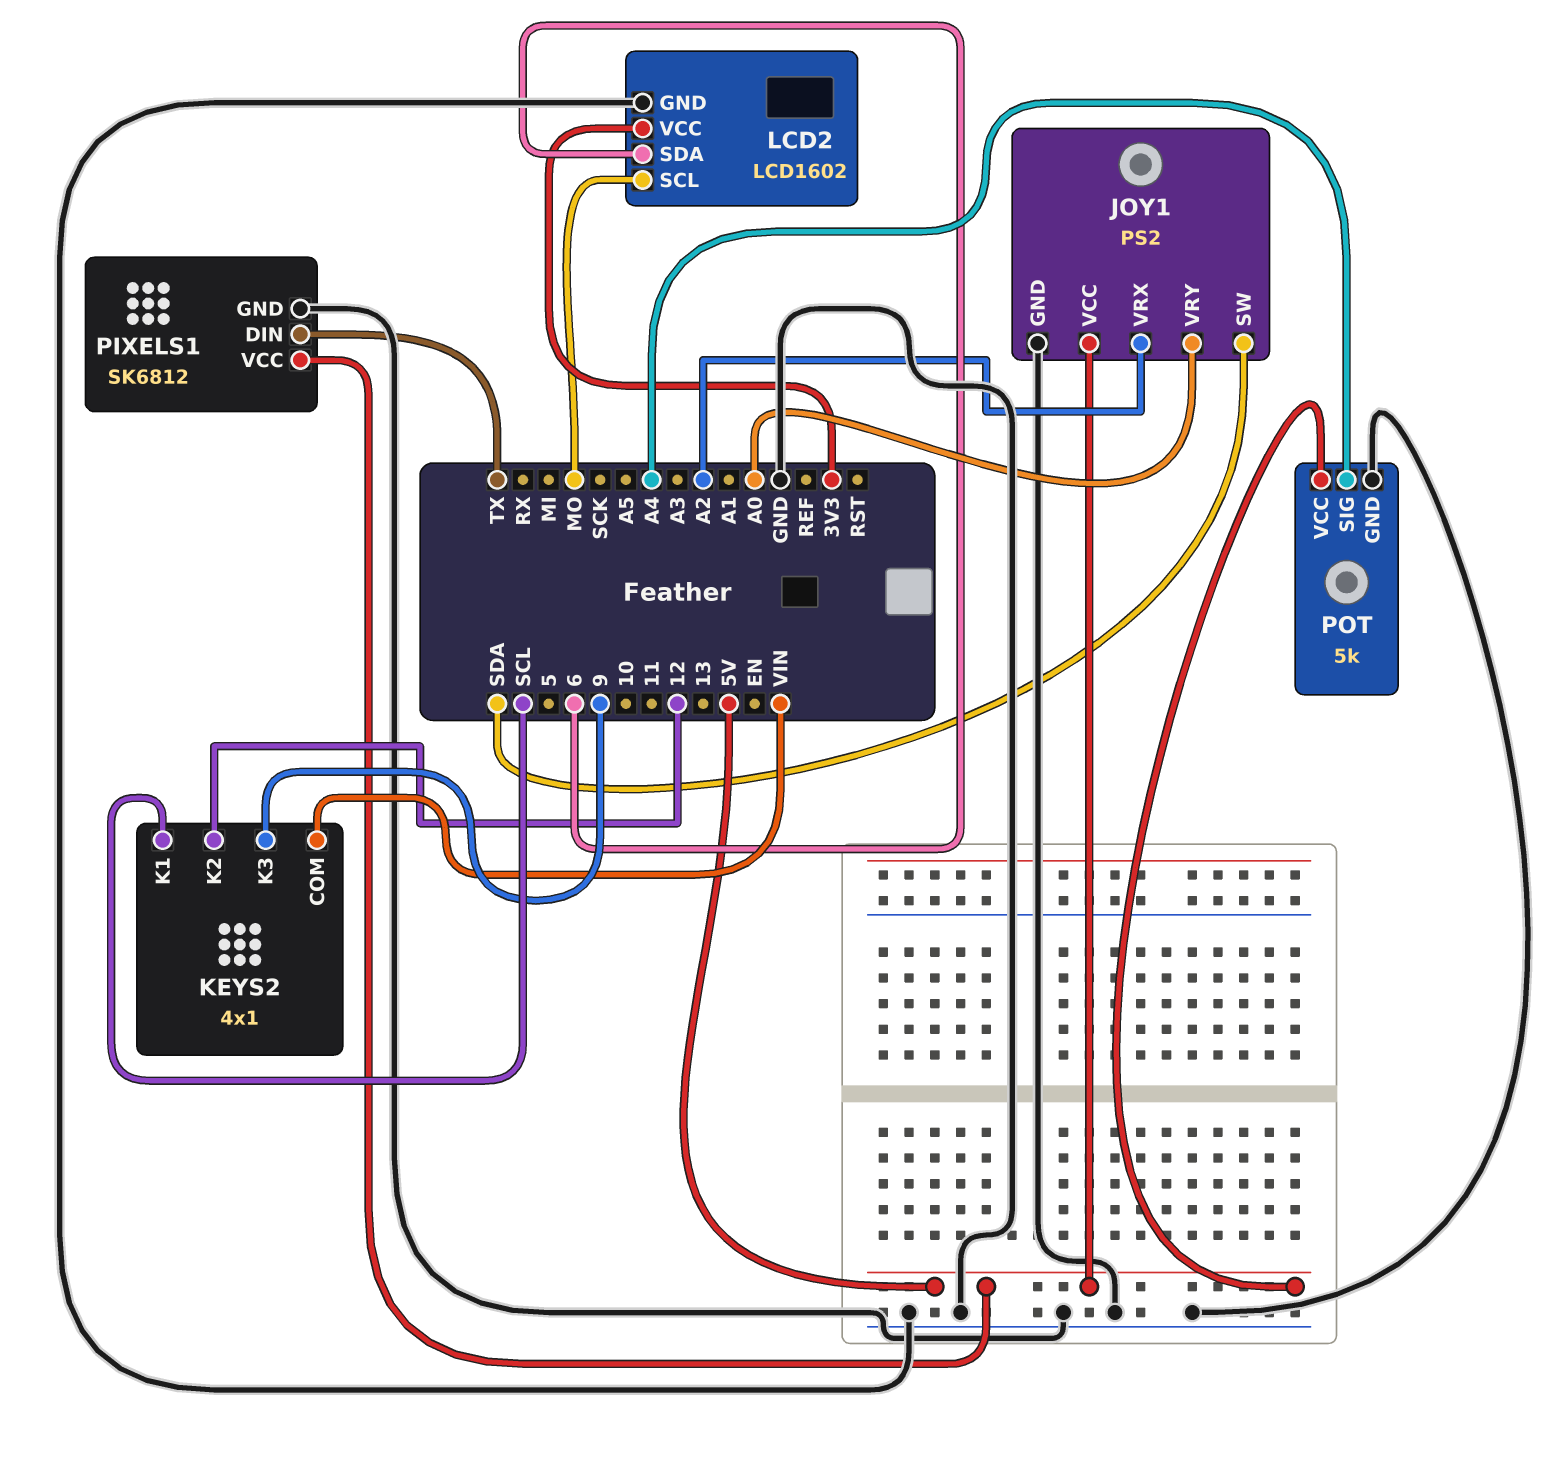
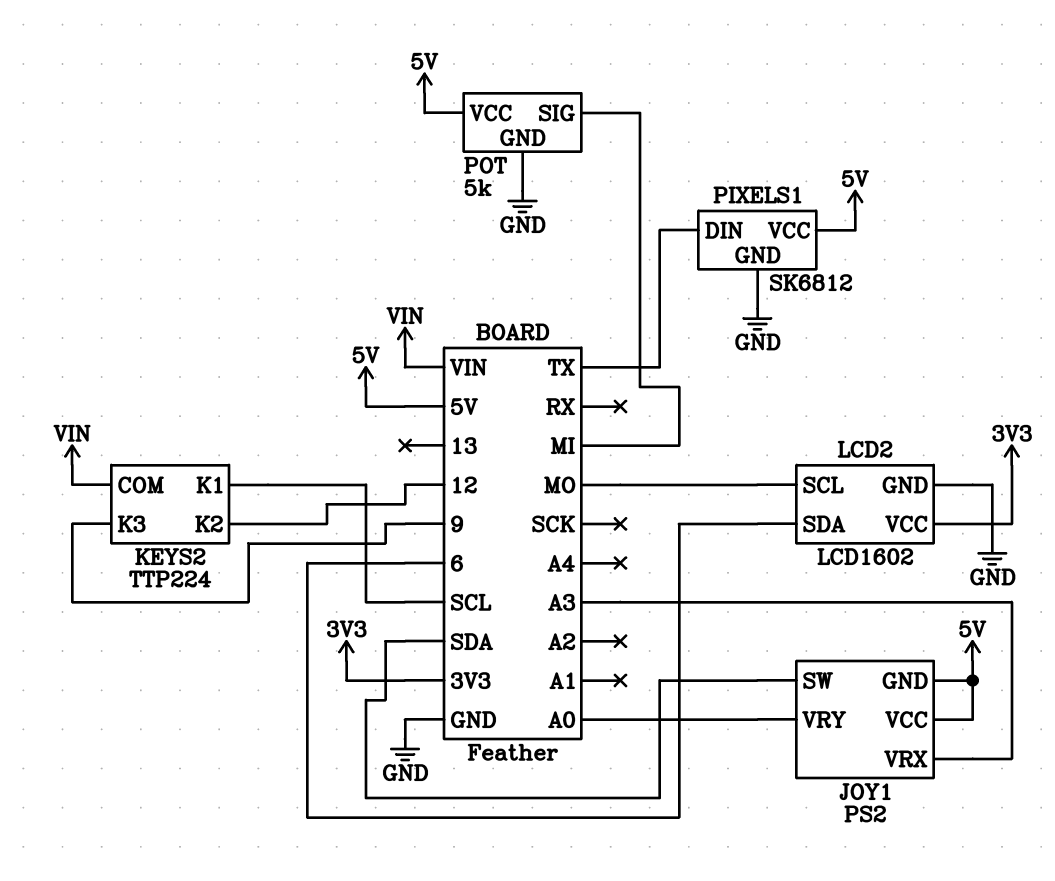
JOY1 pin GND: GND -> 5V
JOY1 pin VRX: A2 -> A3
KEYS2: 4x1 -> TTP224
POT pin SIG: A4 -> MI

